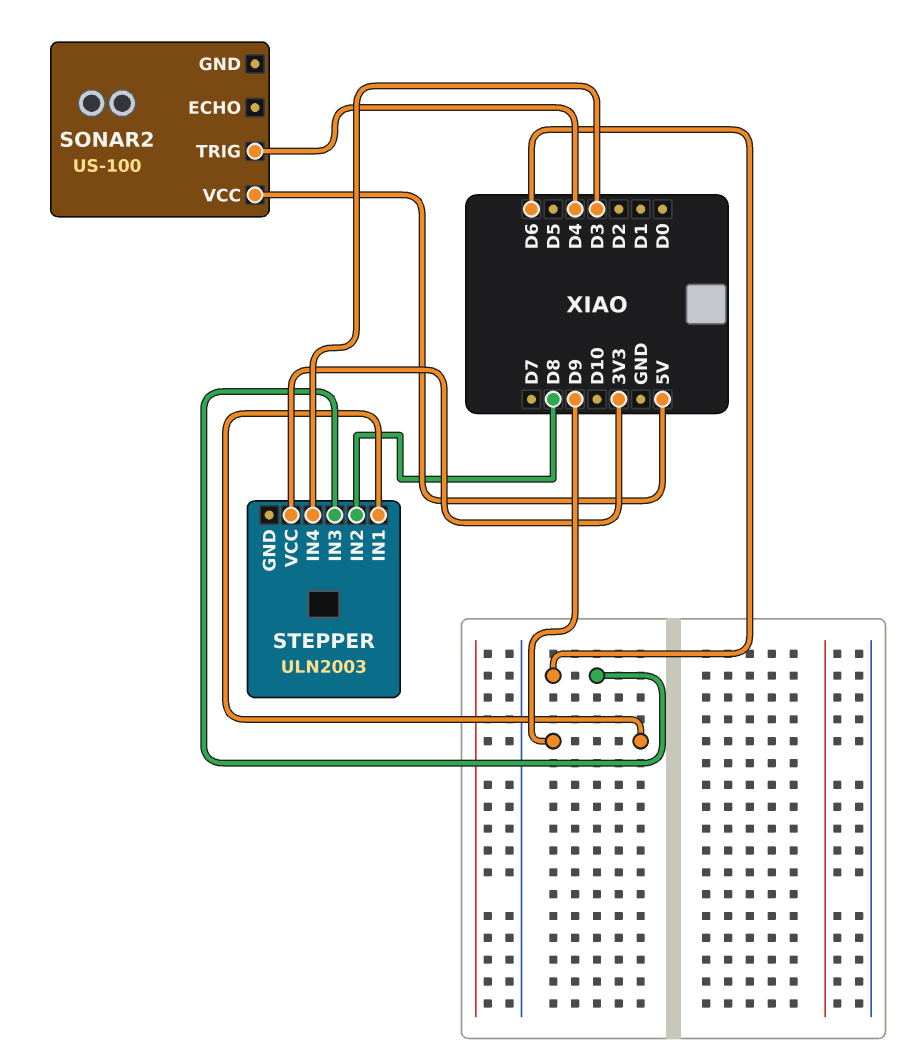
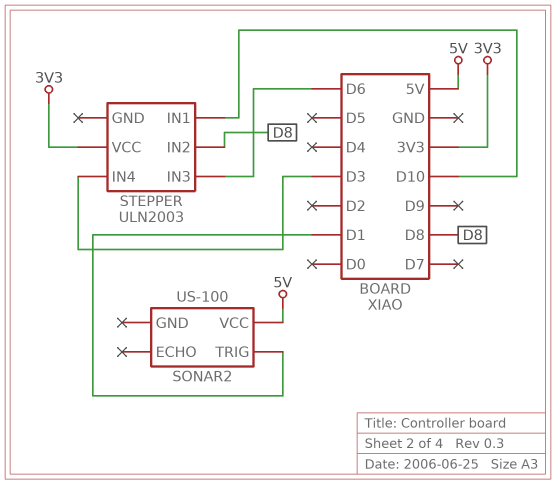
SONAR2 pin TRIG: D4 -> D1
STEPPER pin IN1: D9 -> D10

